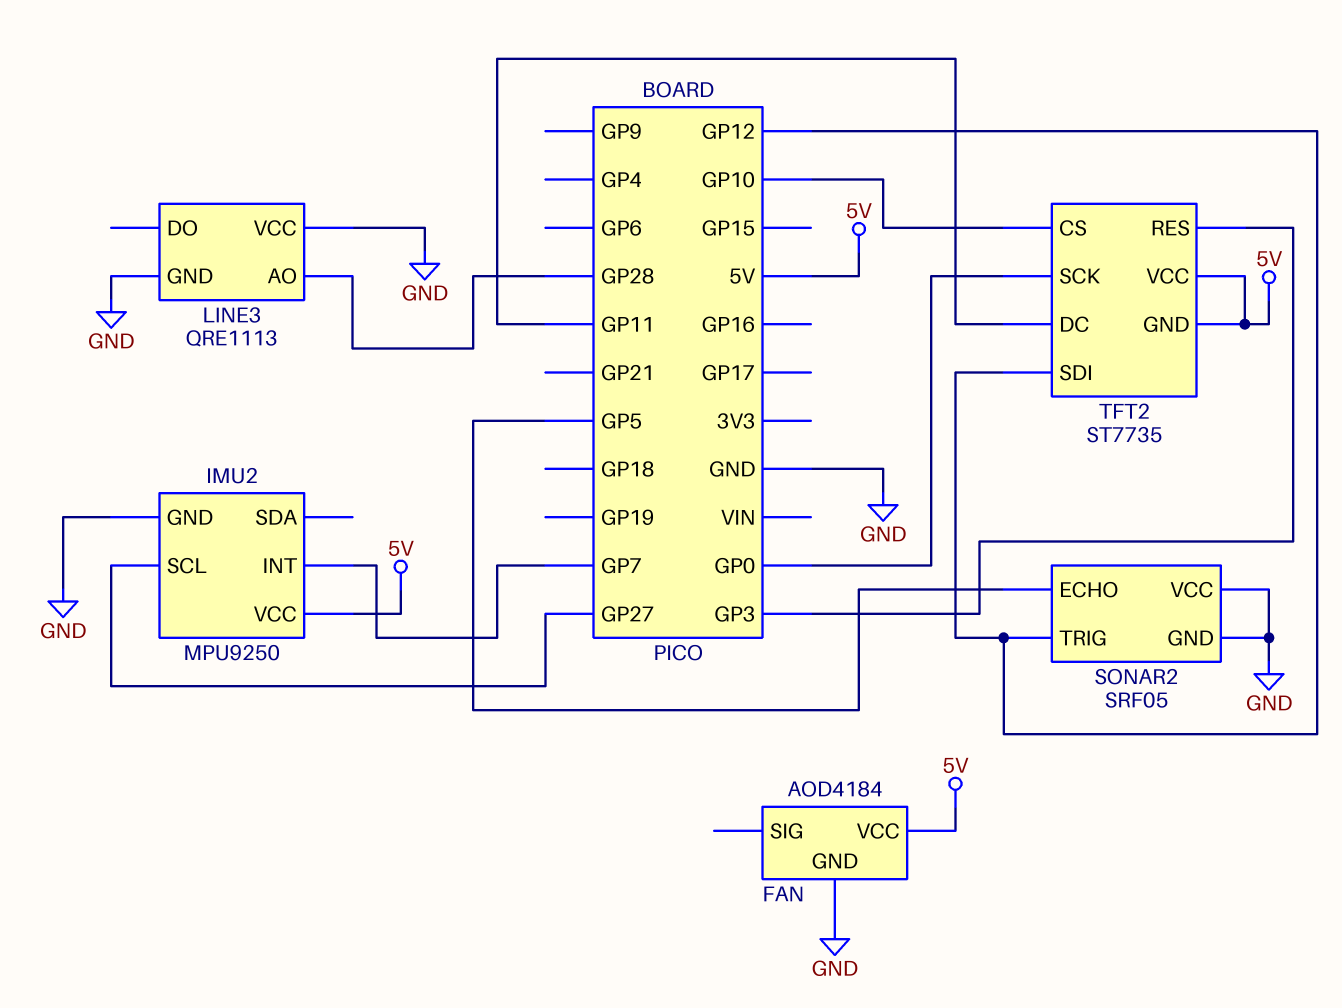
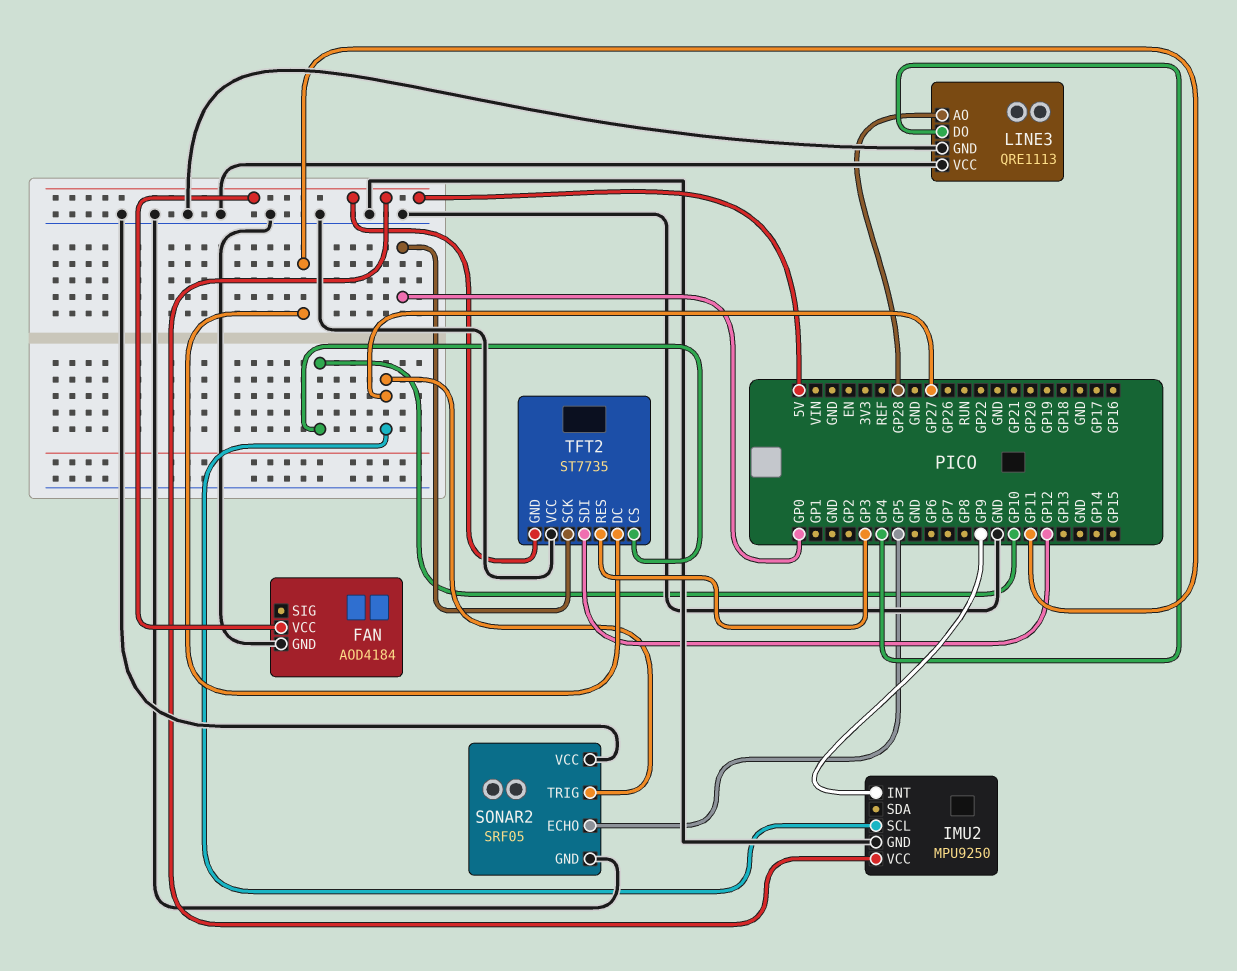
IMU2 pin INT: GP7 -> GP9
LINE3 pin DO: none -> GP4
SONAR2 pin TRIG: GP12 -> GP27
TFT2 pin VCC: 5V -> GND

